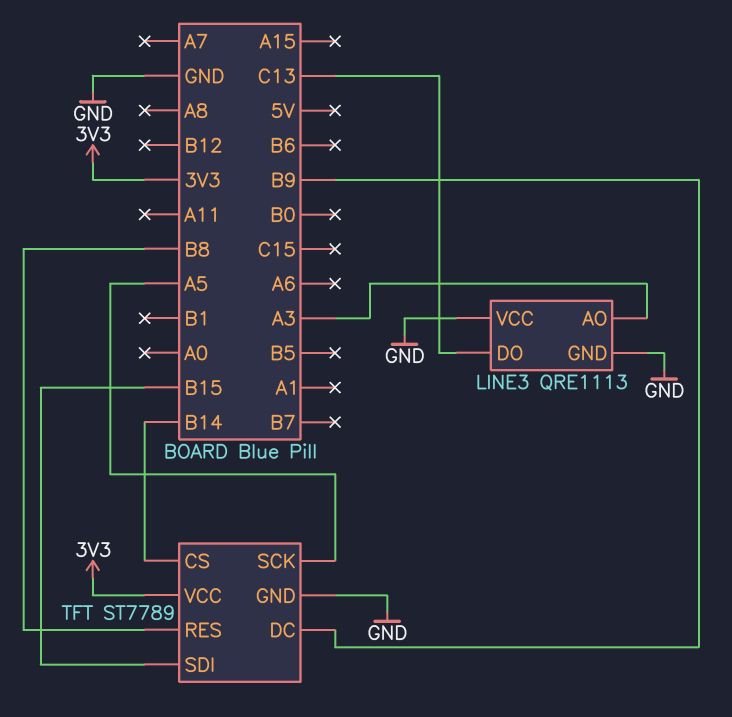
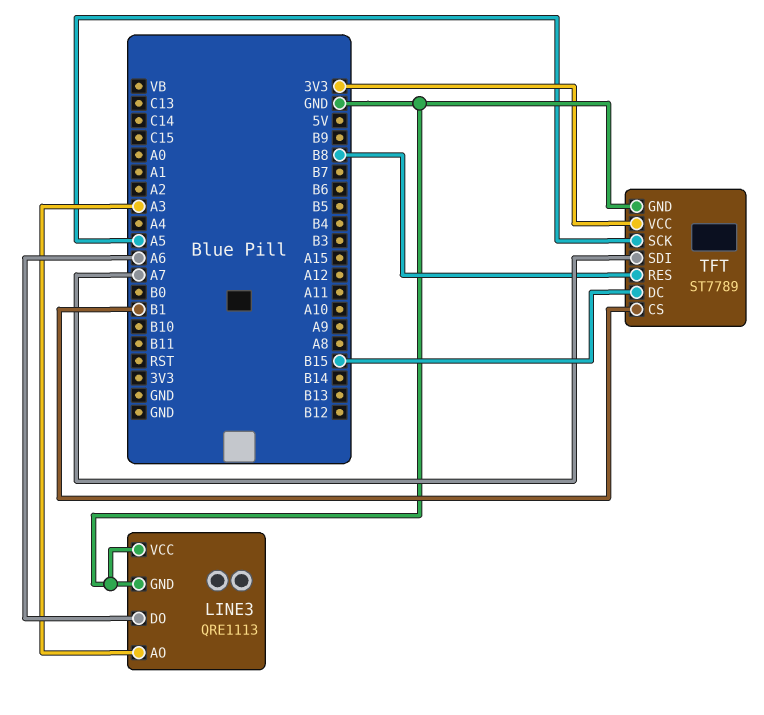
LINE3 pin DO: C13 -> A6
TFT pin CS: B14 -> B1
TFT pin DC: B9 -> B15
TFT pin SDI: B15 -> A7

